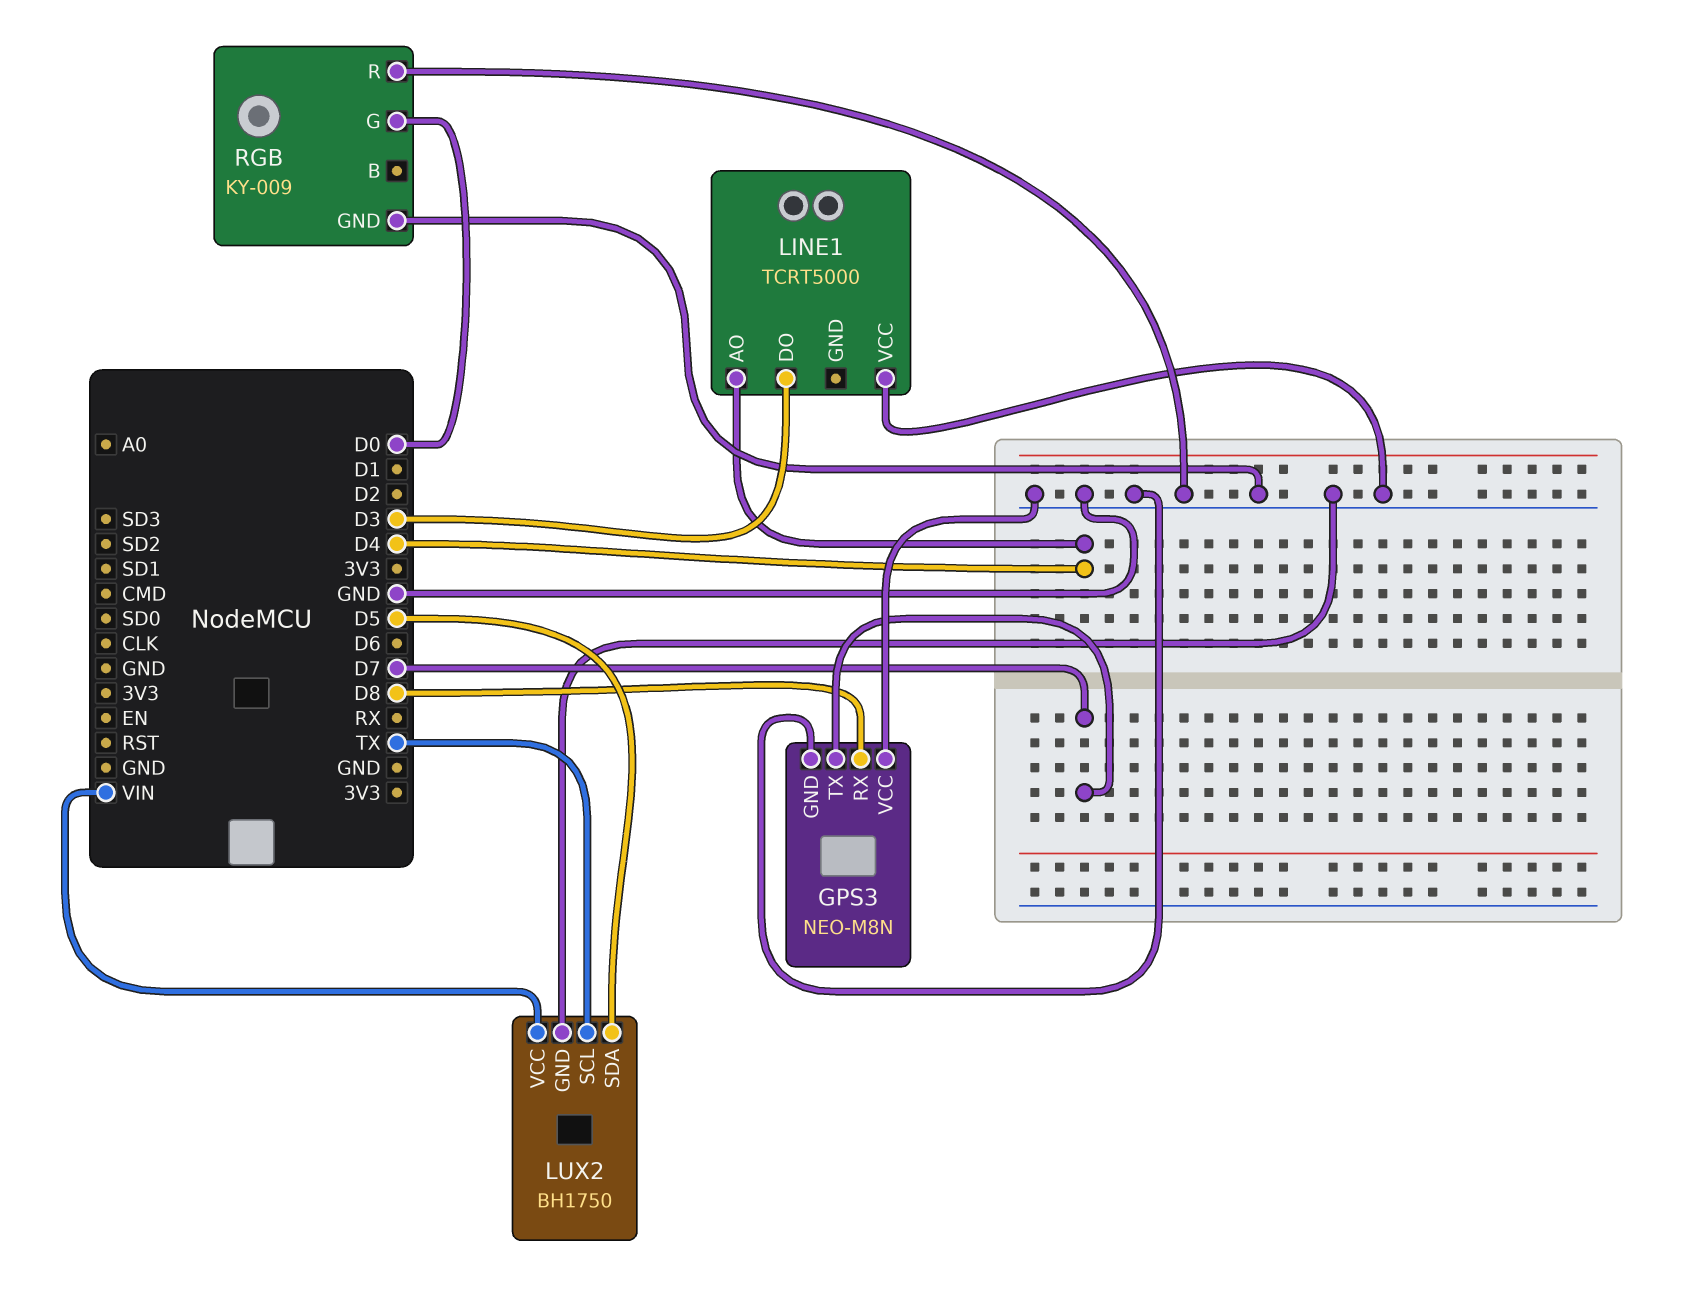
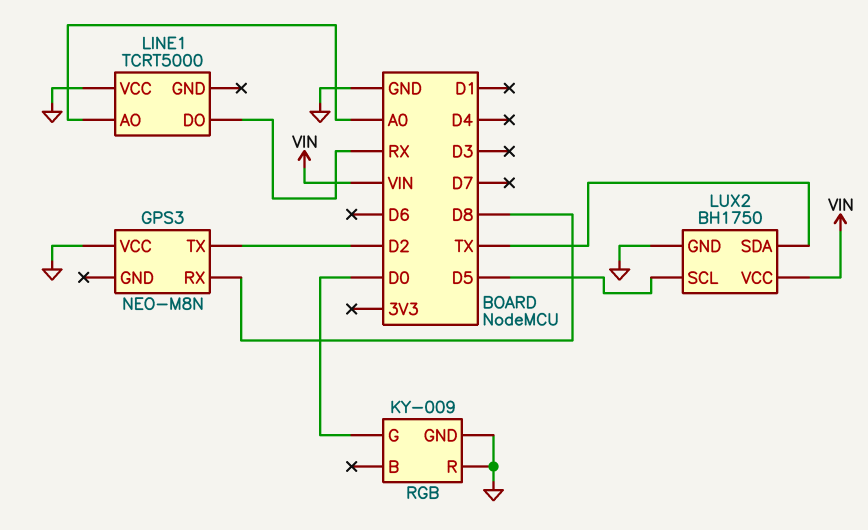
GPS3 pin GND: GND -> none
GPS3 pin TX: D7 -> D2
LINE1 pin AO: D4 -> A0
LINE1 pin DO: D3 -> RX
LUX2 pin SCL: TX -> D5
LUX2 pin SDA: D5 -> TX

